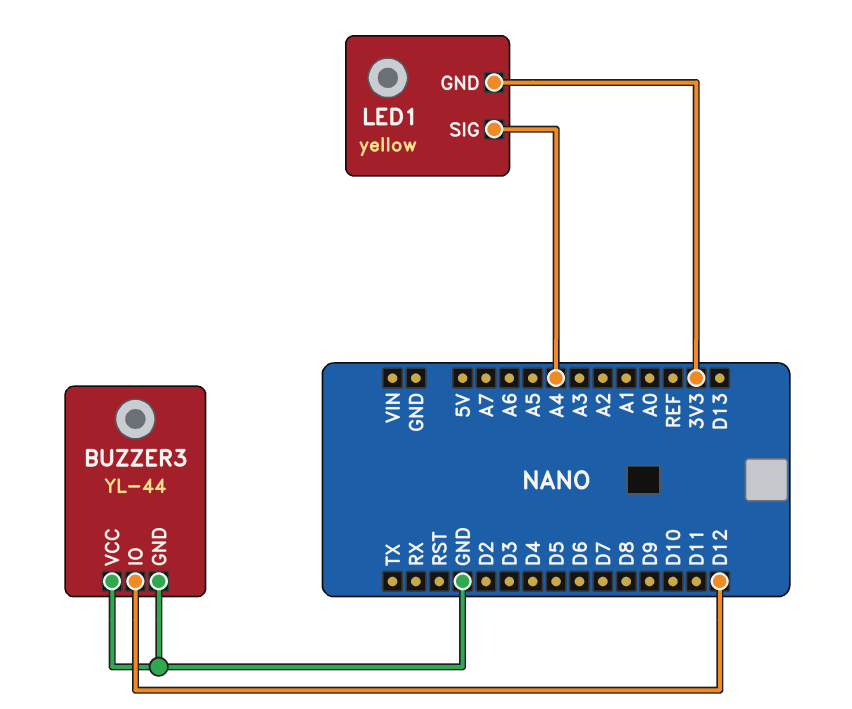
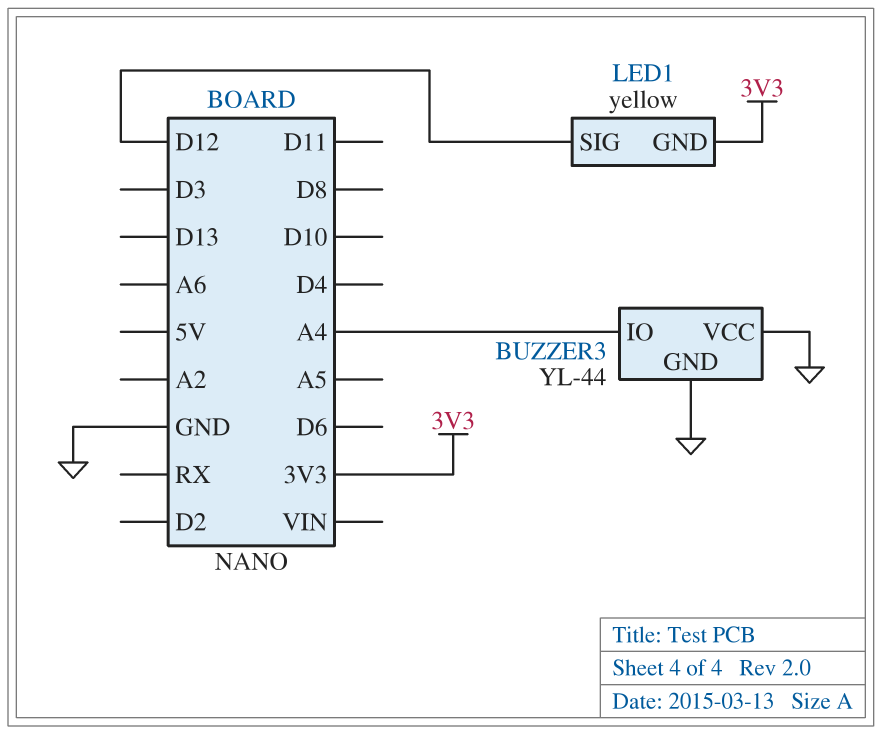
BUZZER3 pin IO: D12 -> A4
LED1 pin SIG: A4 -> D12

